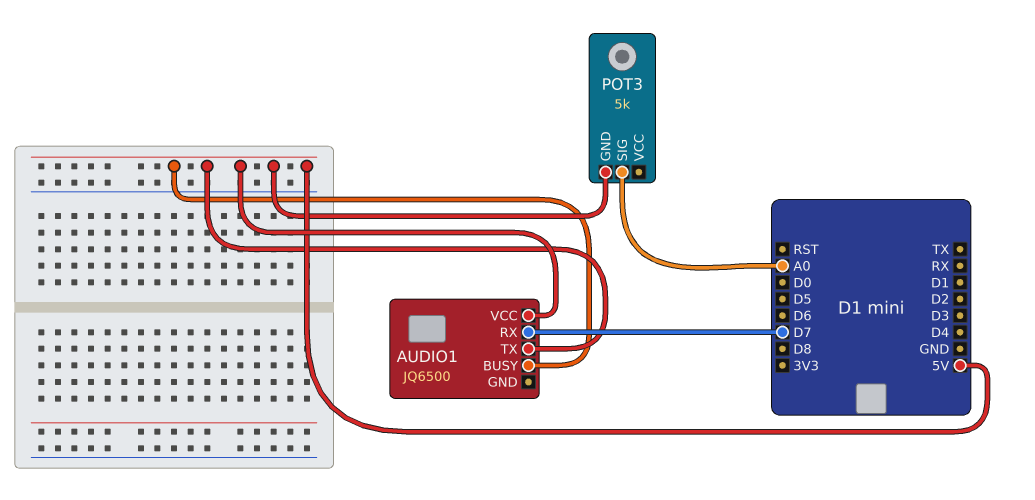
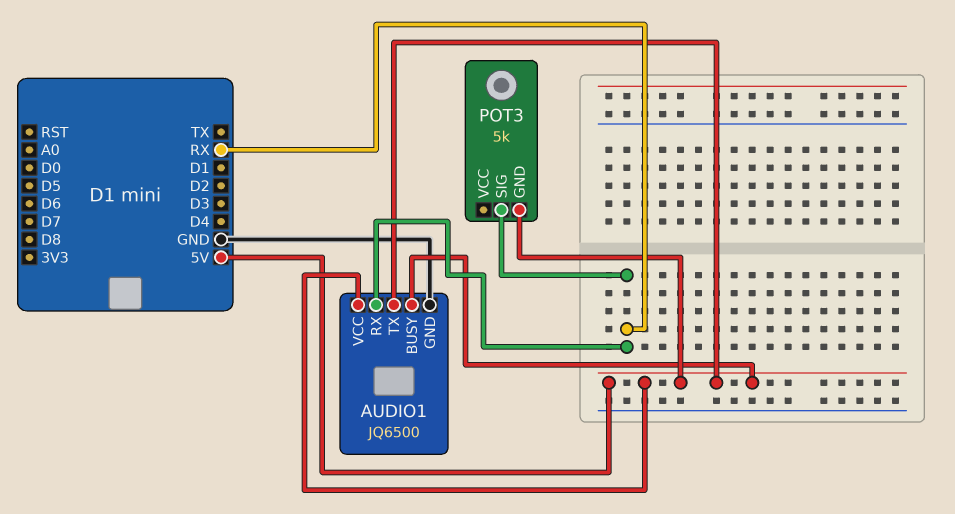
AUDIO1 pin GND: none -> GND
AUDIO1 pin RX: D7 -> RX
POT3 pin SIG: A0 -> RX

